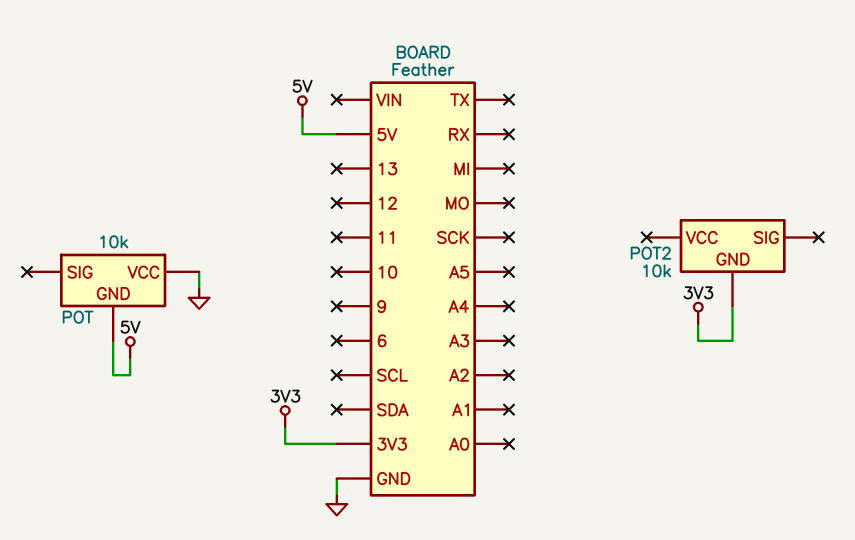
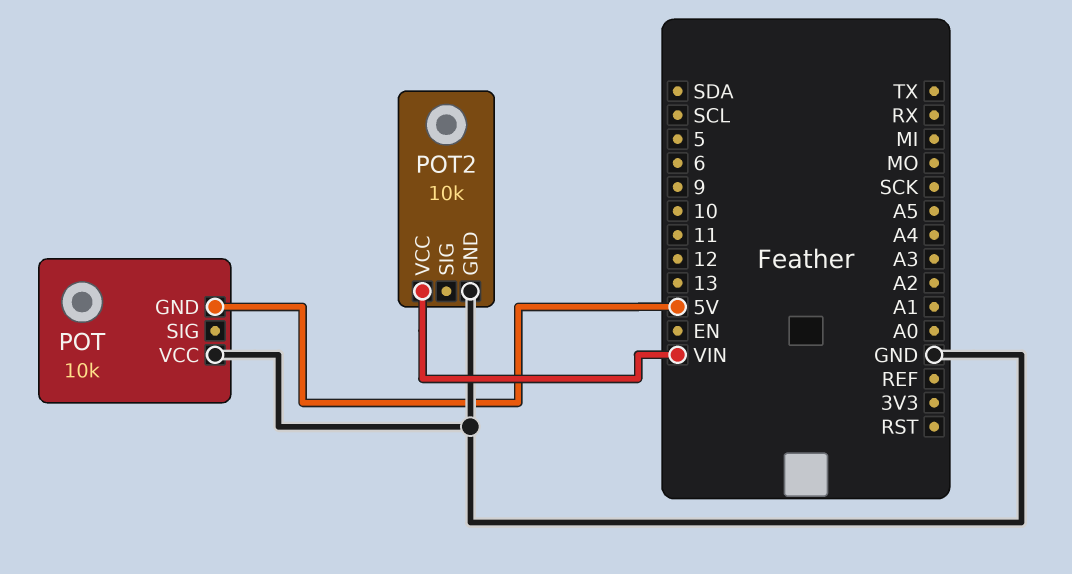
POT2 pin GND: 3V3 -> GND
POT2 pin VCC: none -> VIN

